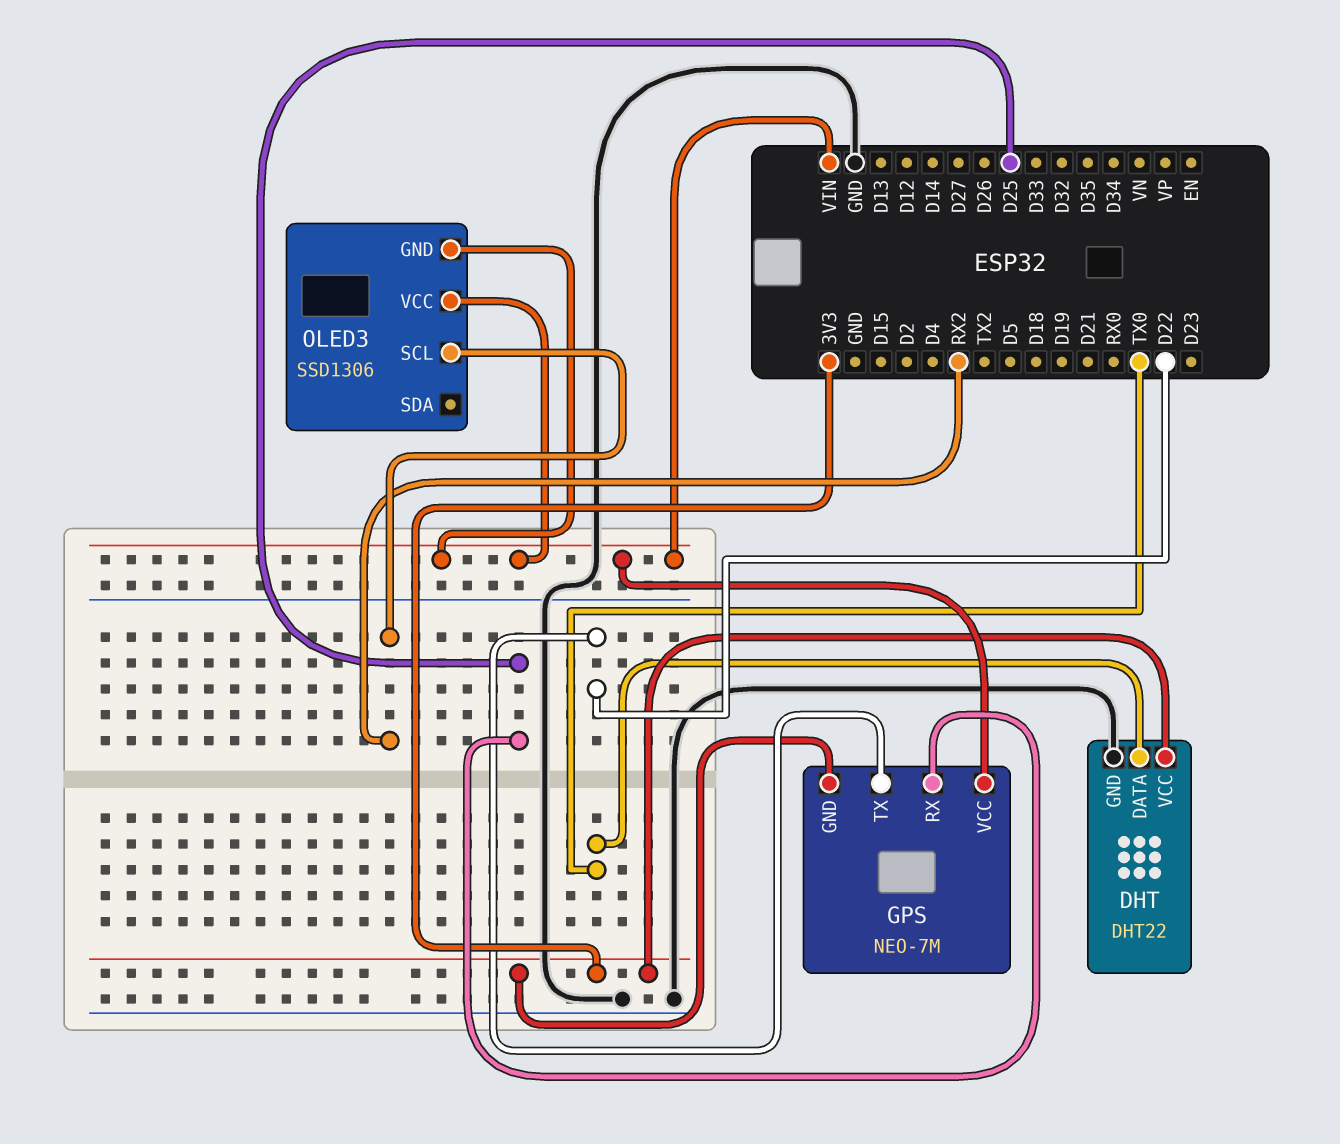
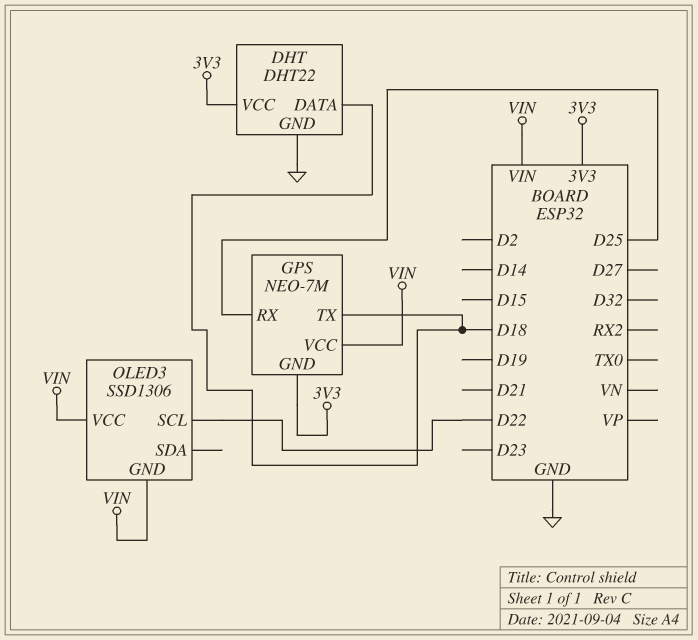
DHT pin DATA: TX0 -> D18
GPS pin TX: D22 -> D18
OLED3 pin SCL: RX2 -> D22

